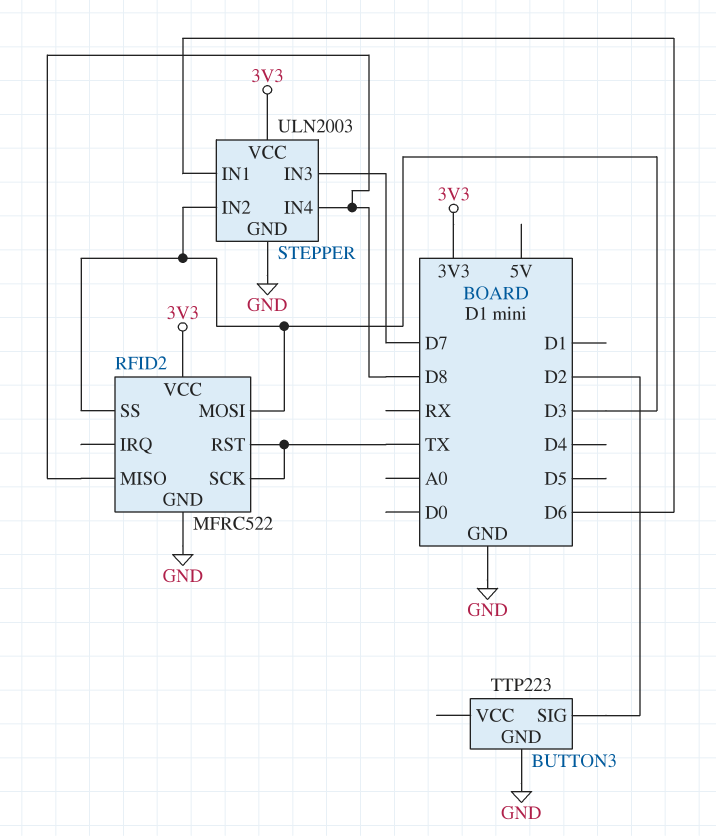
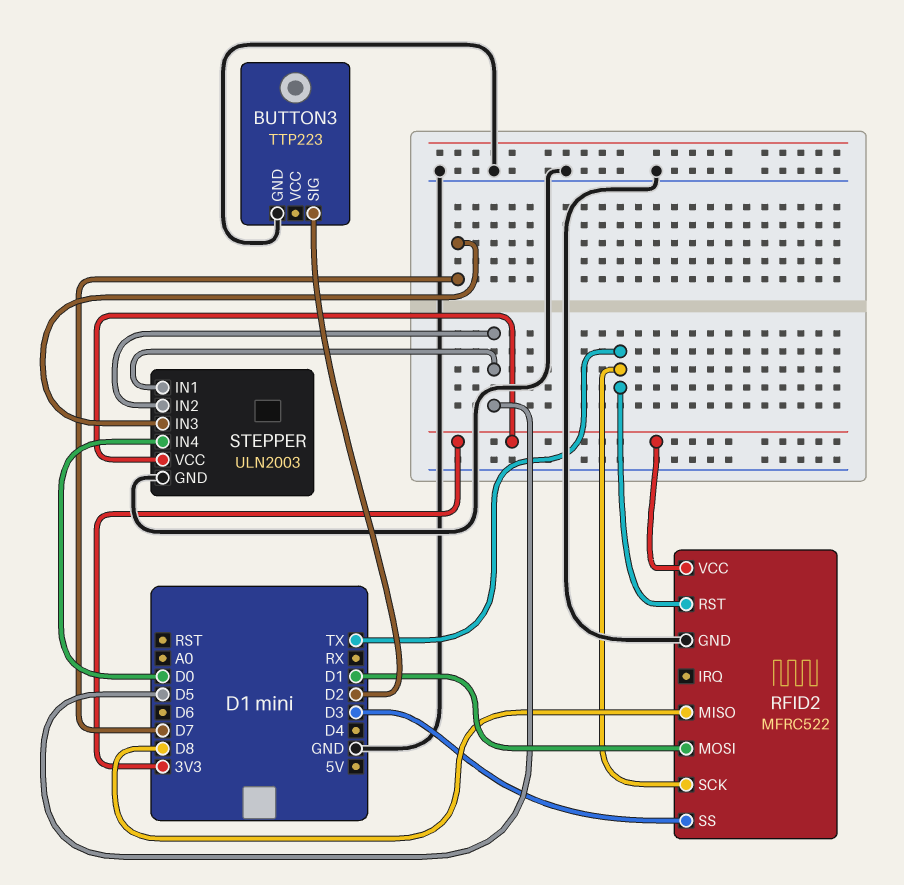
RFID2 pin MOSI: D3 -> D1
STEPPER pin IN1: D6 -> D5
STEPPER pin IN2: D3 -> D5
STEPPER pin IN4: D8 -> D0

